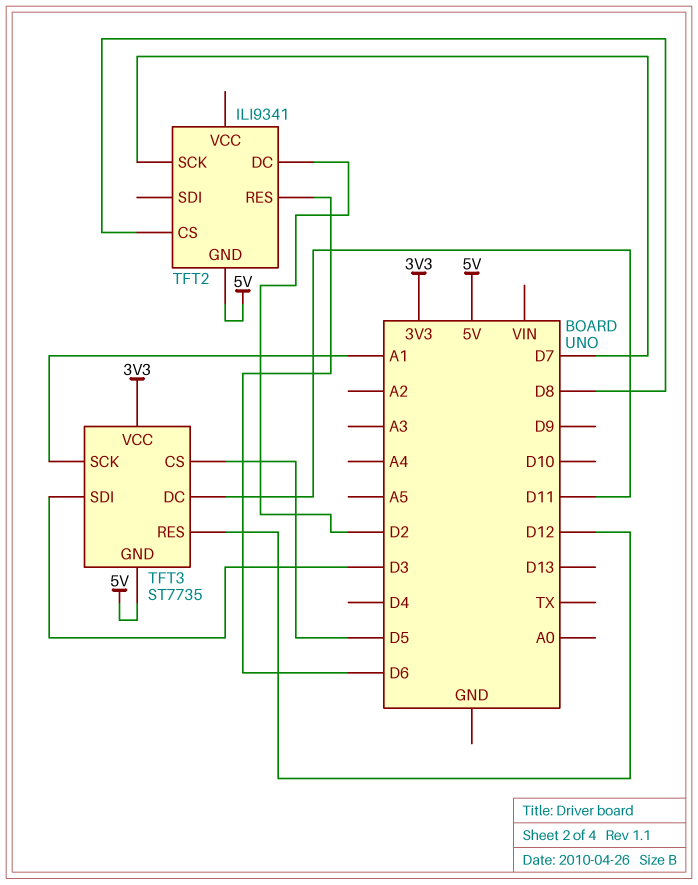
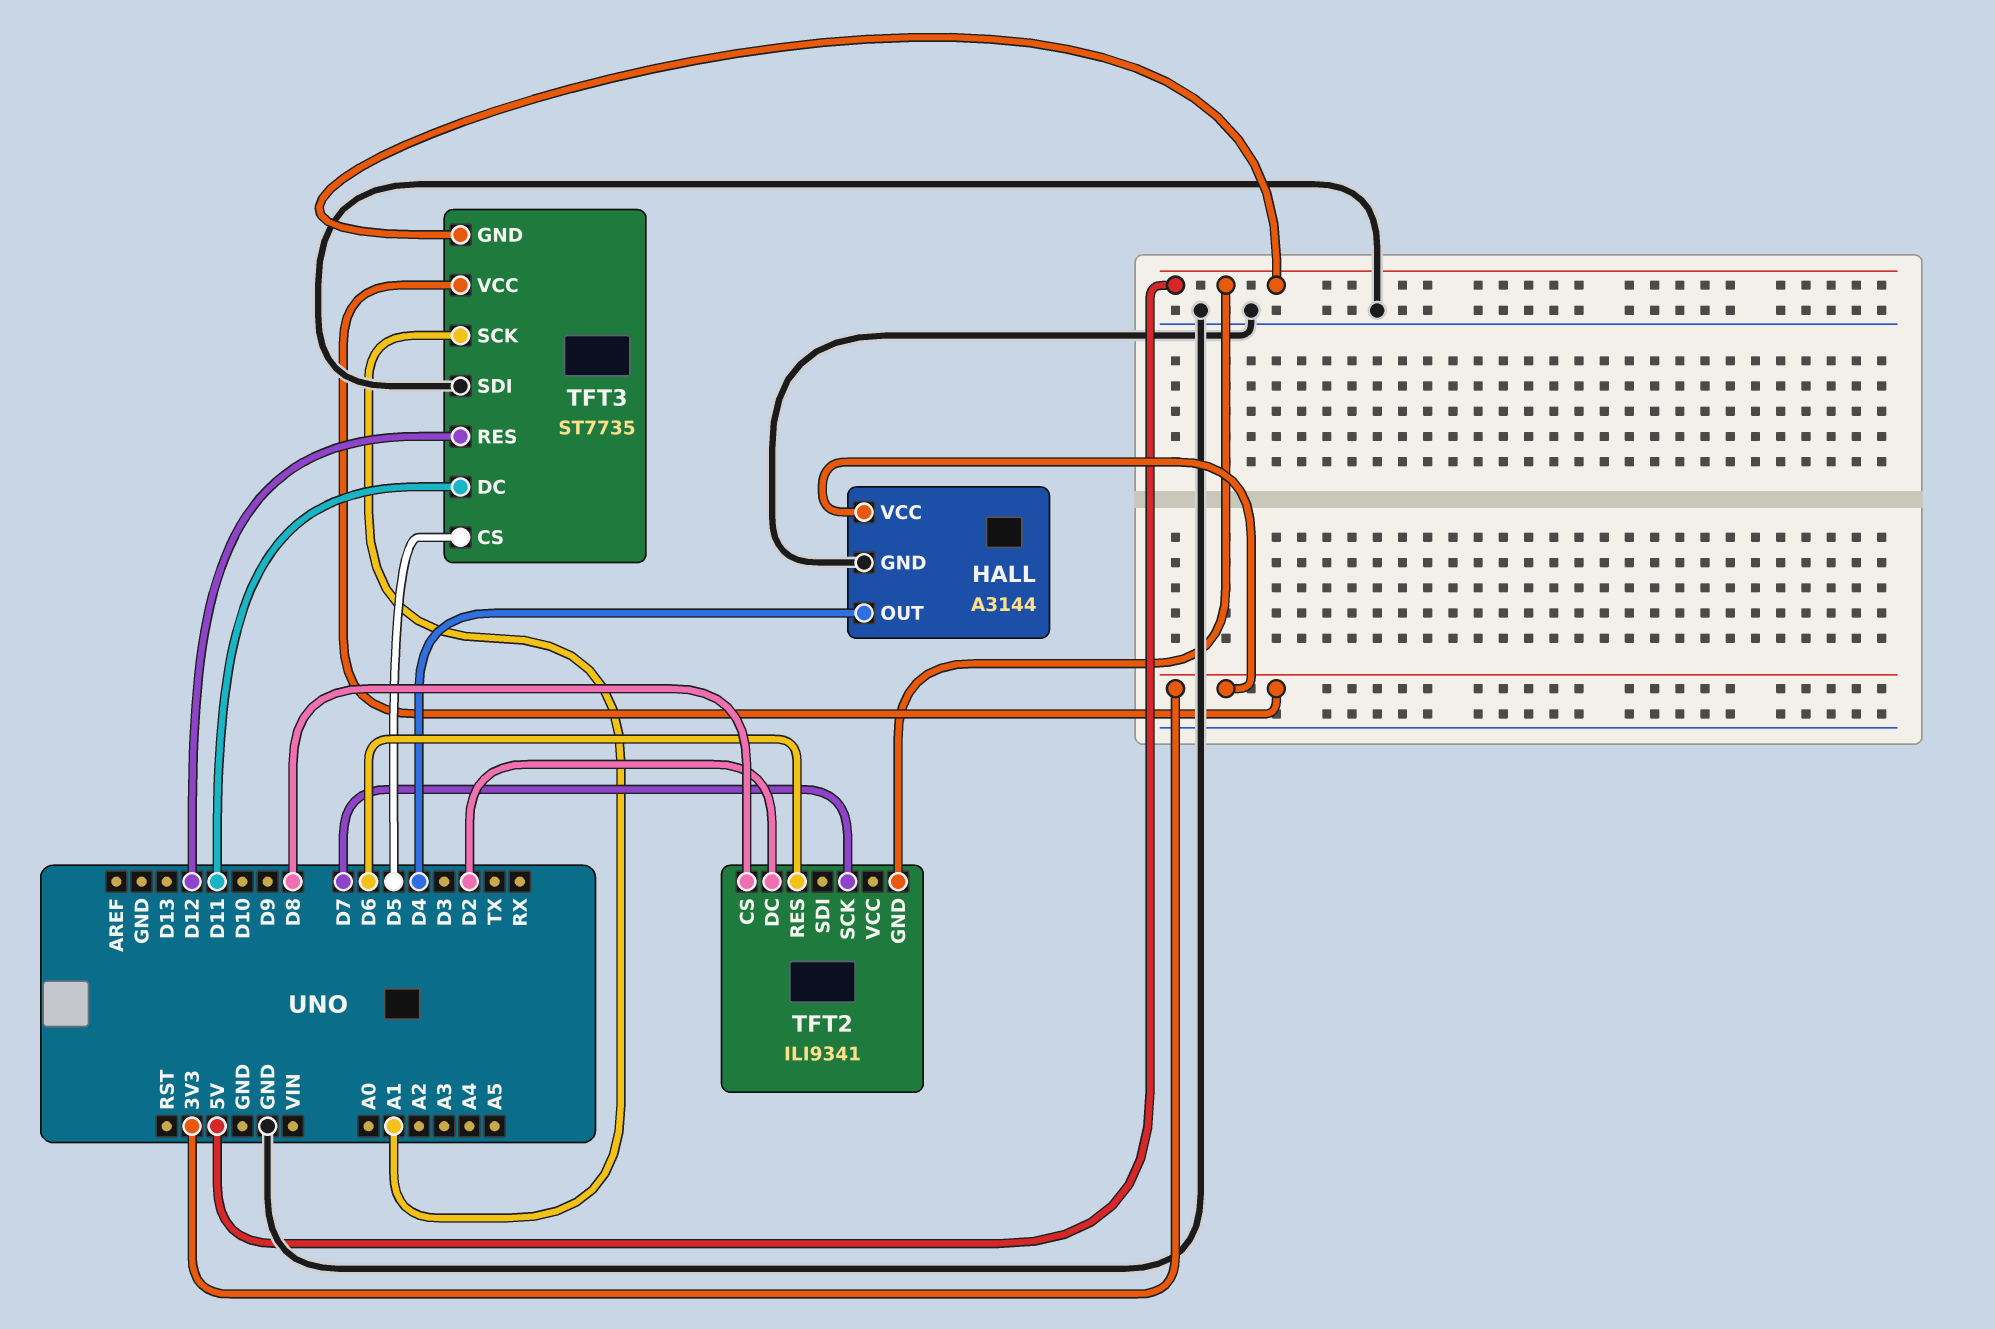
HALL: none -> A3144
HALL pin GND: none -> GND
HALL pin OUT: none -> D4
HALL pin VCC: none -> 3V3
TFT3 pin SDI: D3 -> GND

